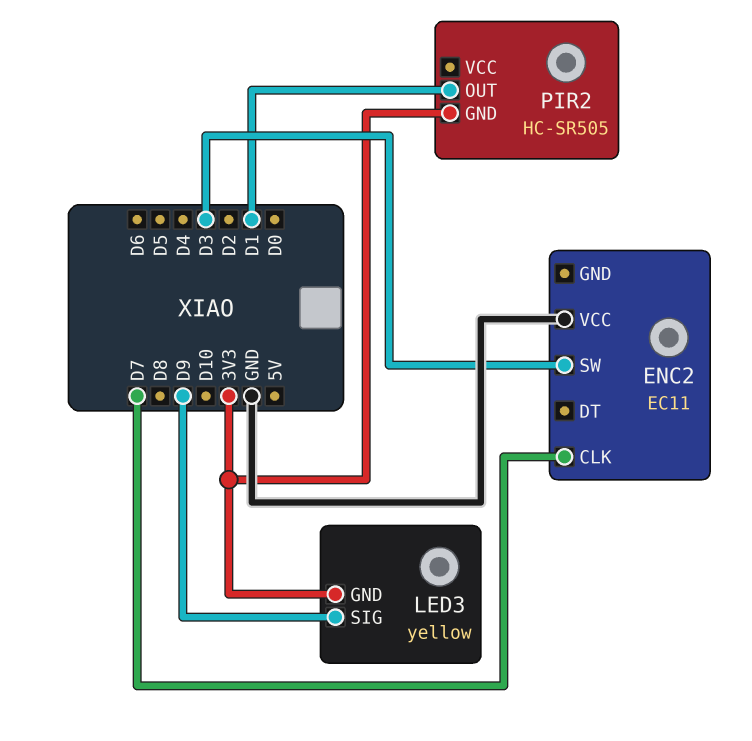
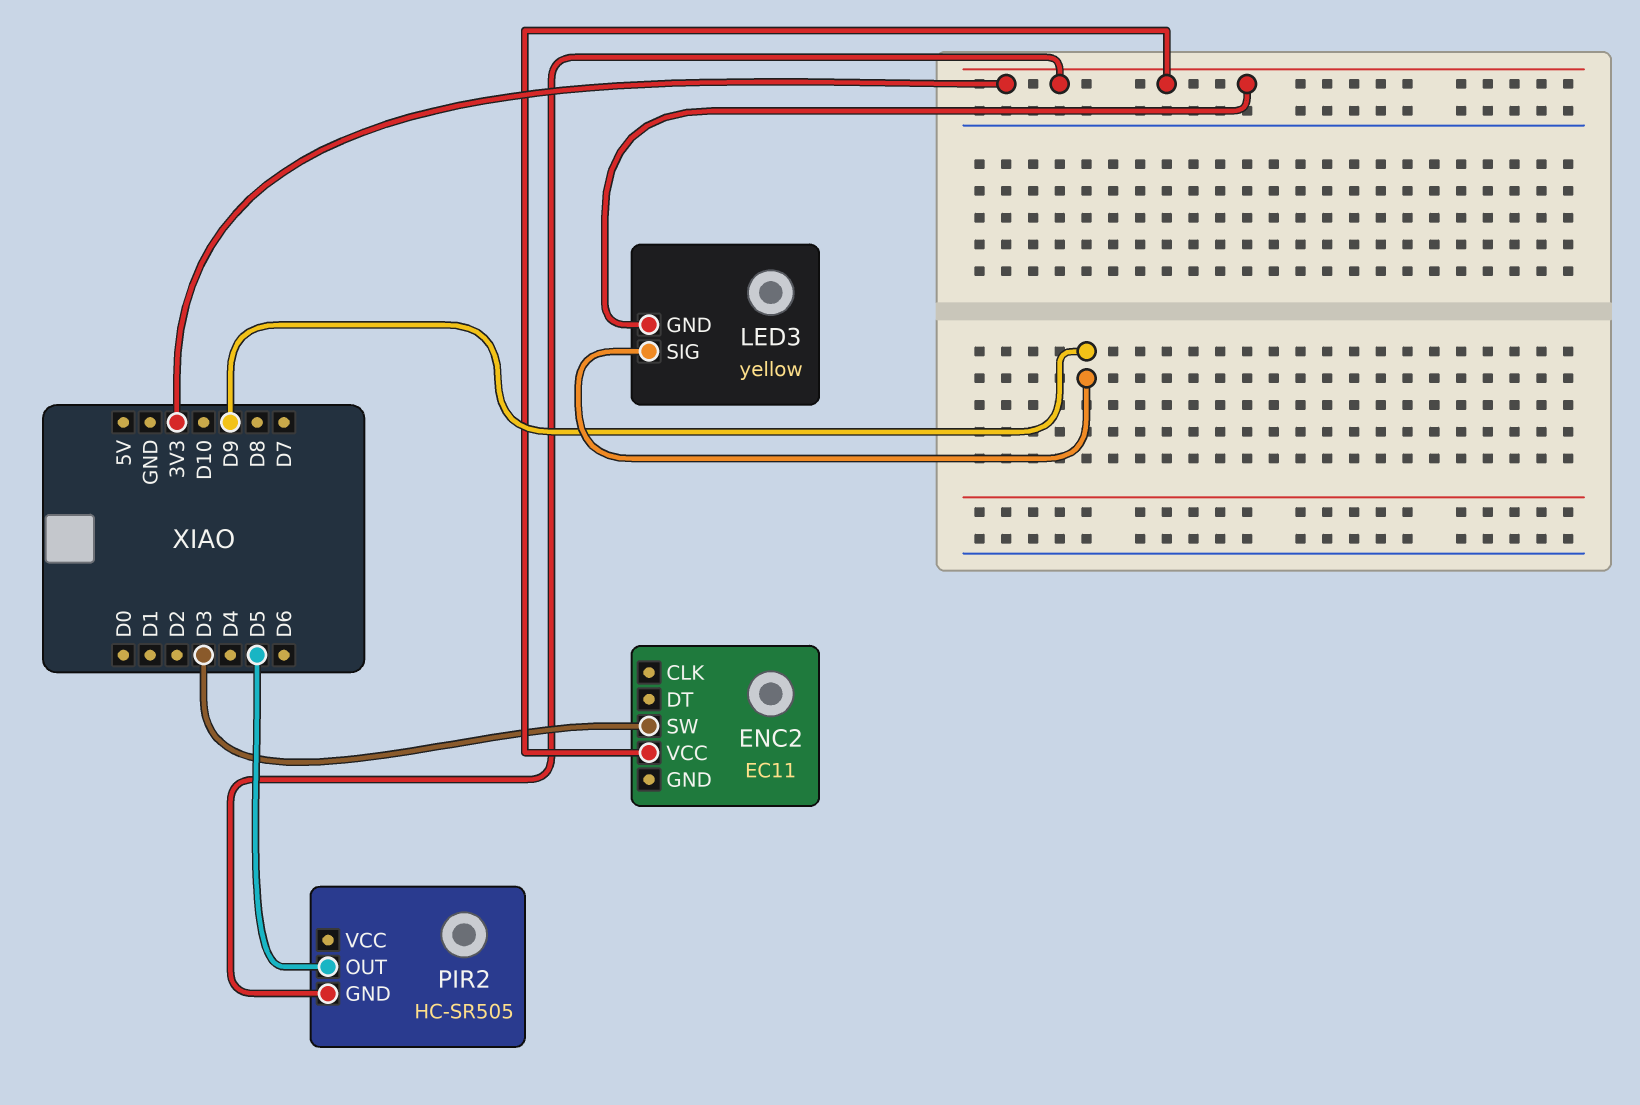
ENC2 pin CLK: D7 -> none
ENC2 pin VCC: GND -> 3V3
PIR2 pin OUT: D1 -> D5

